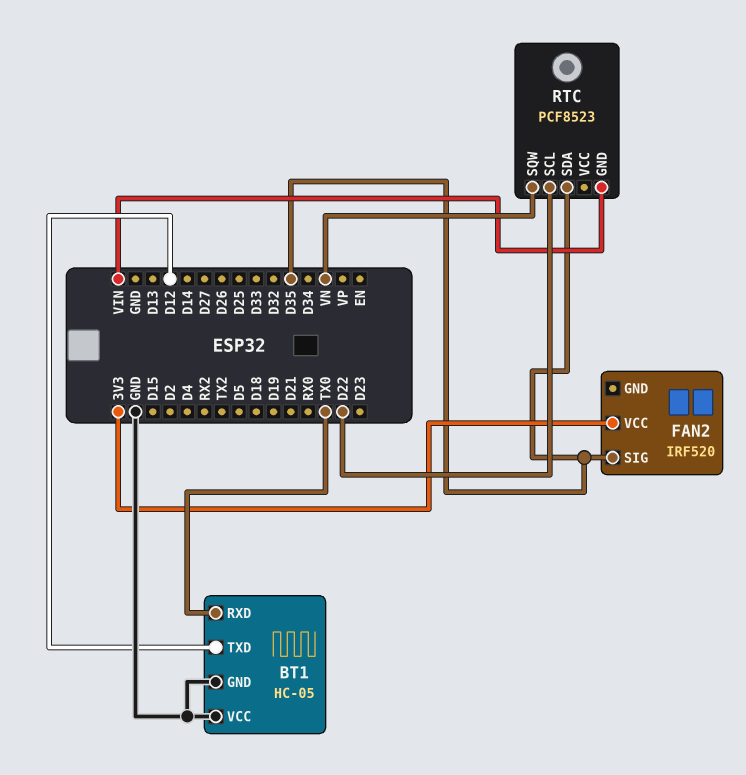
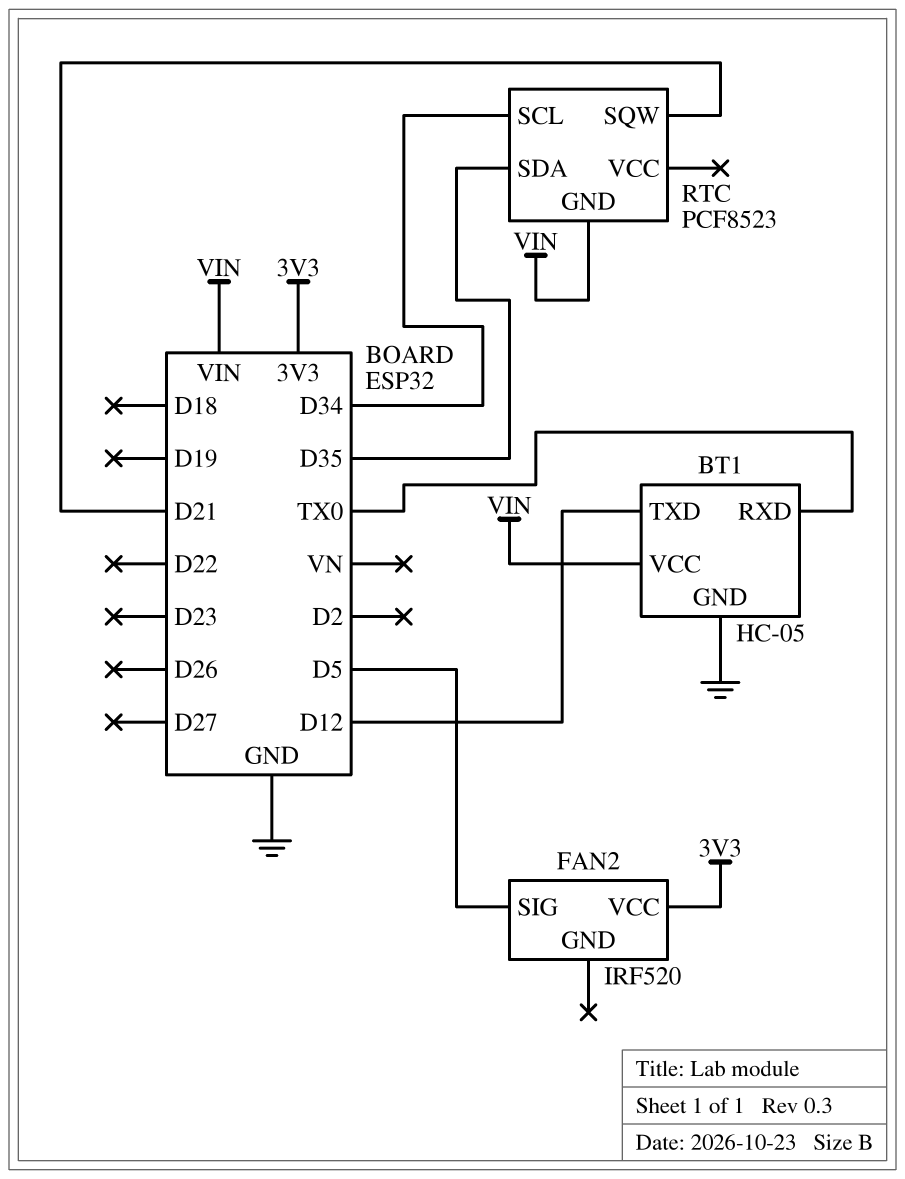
BT1 pin VCC: GND -> VIN
FAN2 pin SIG: D35 -> D5
RTC pin SCL: D22 -> D34
RTC pin SQW: VN -> D21

